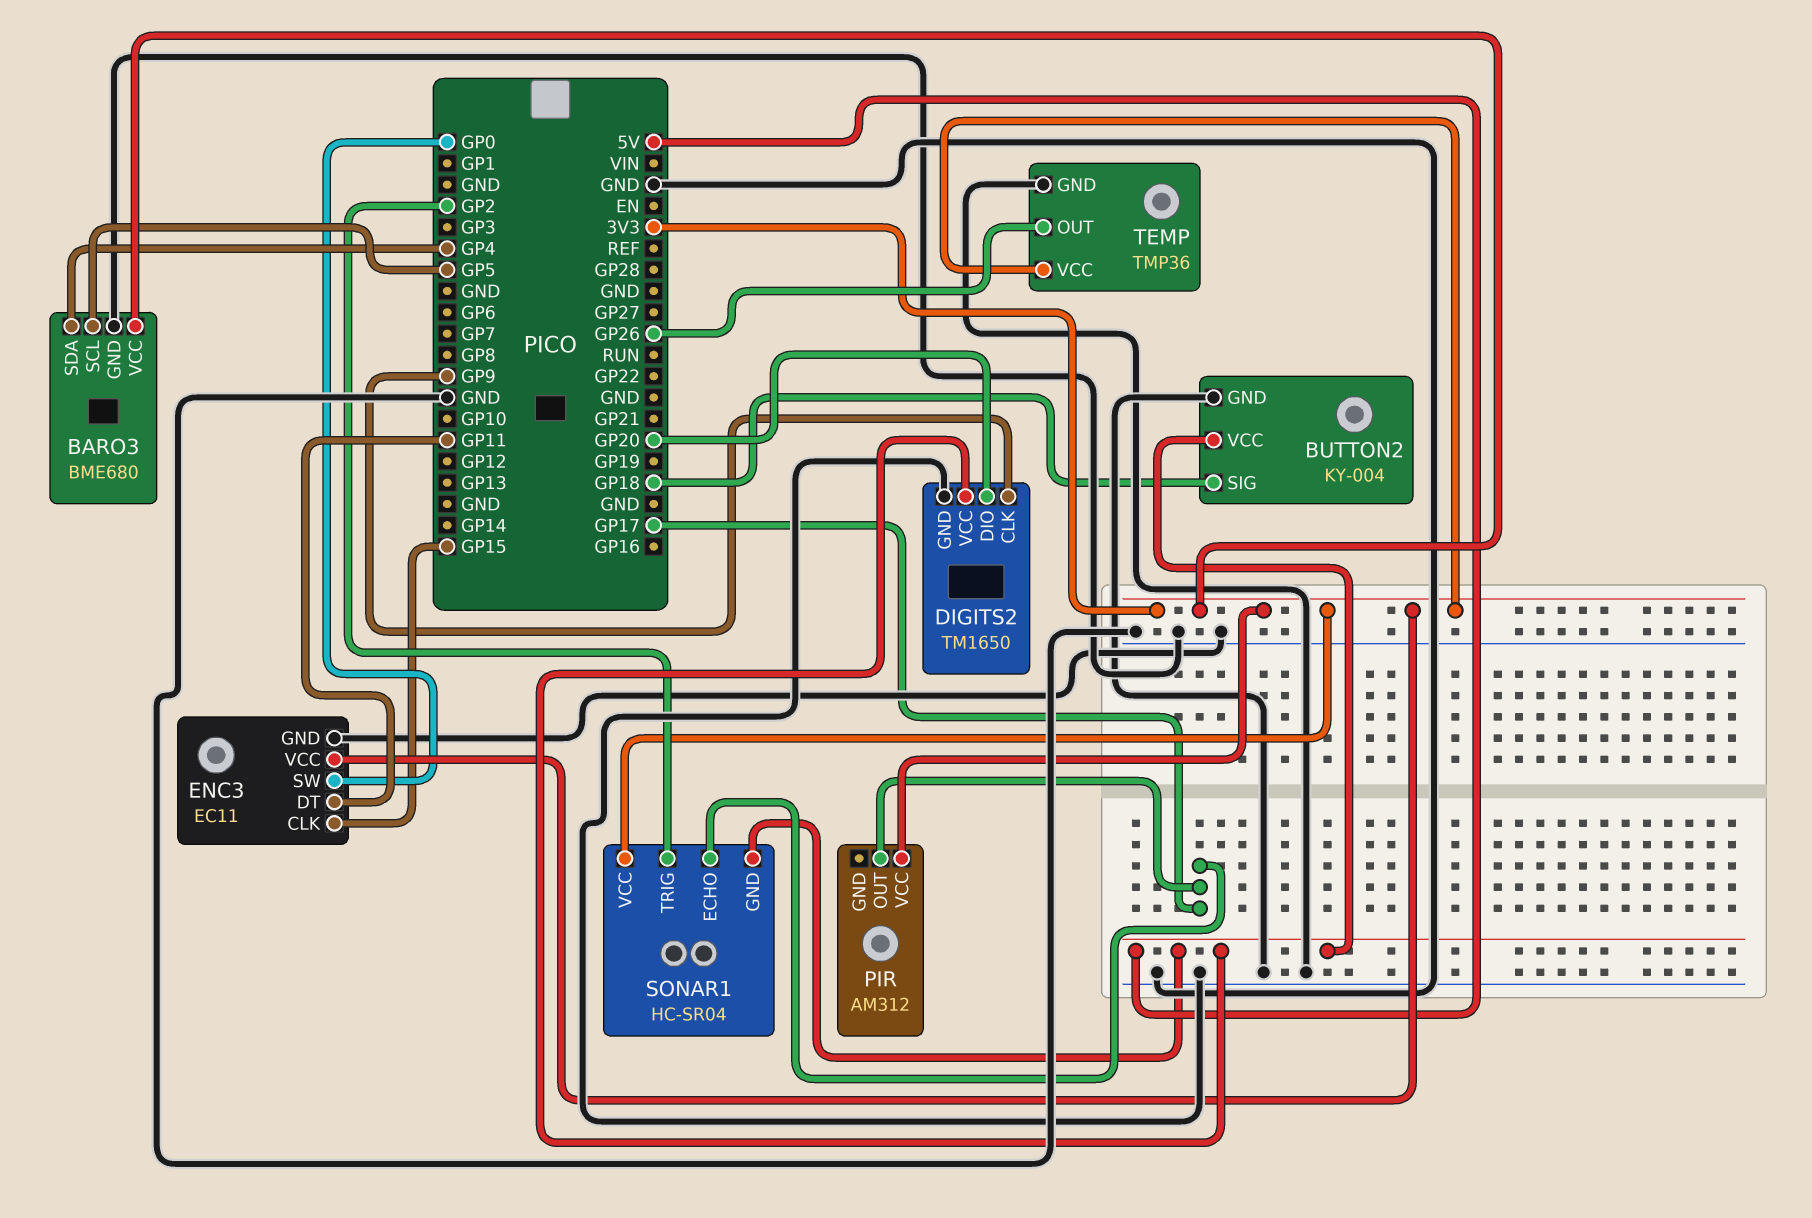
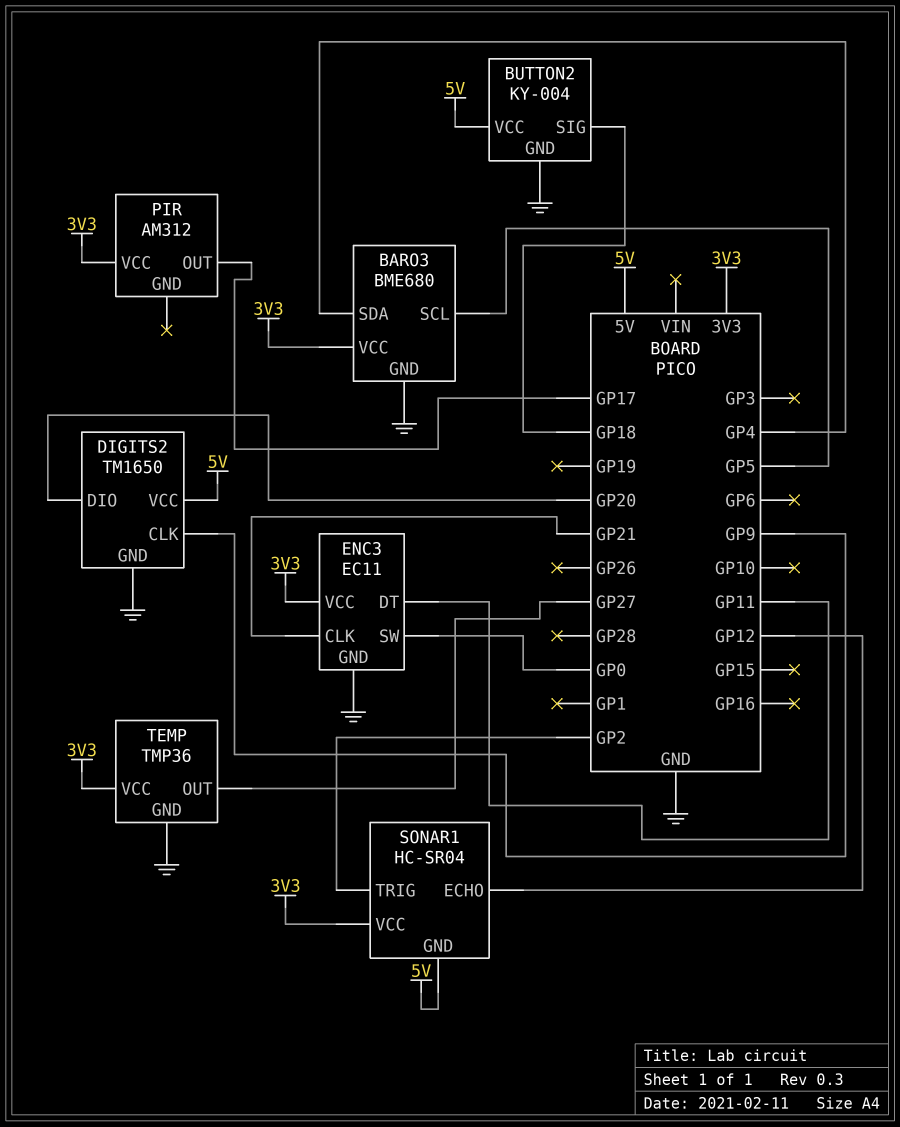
ENC3 pin CLK: GP15 -> GP21
SONAR1 pin ECHO: GP17 -> GP12
TEMP pin OUT: GP26 -> GP27

